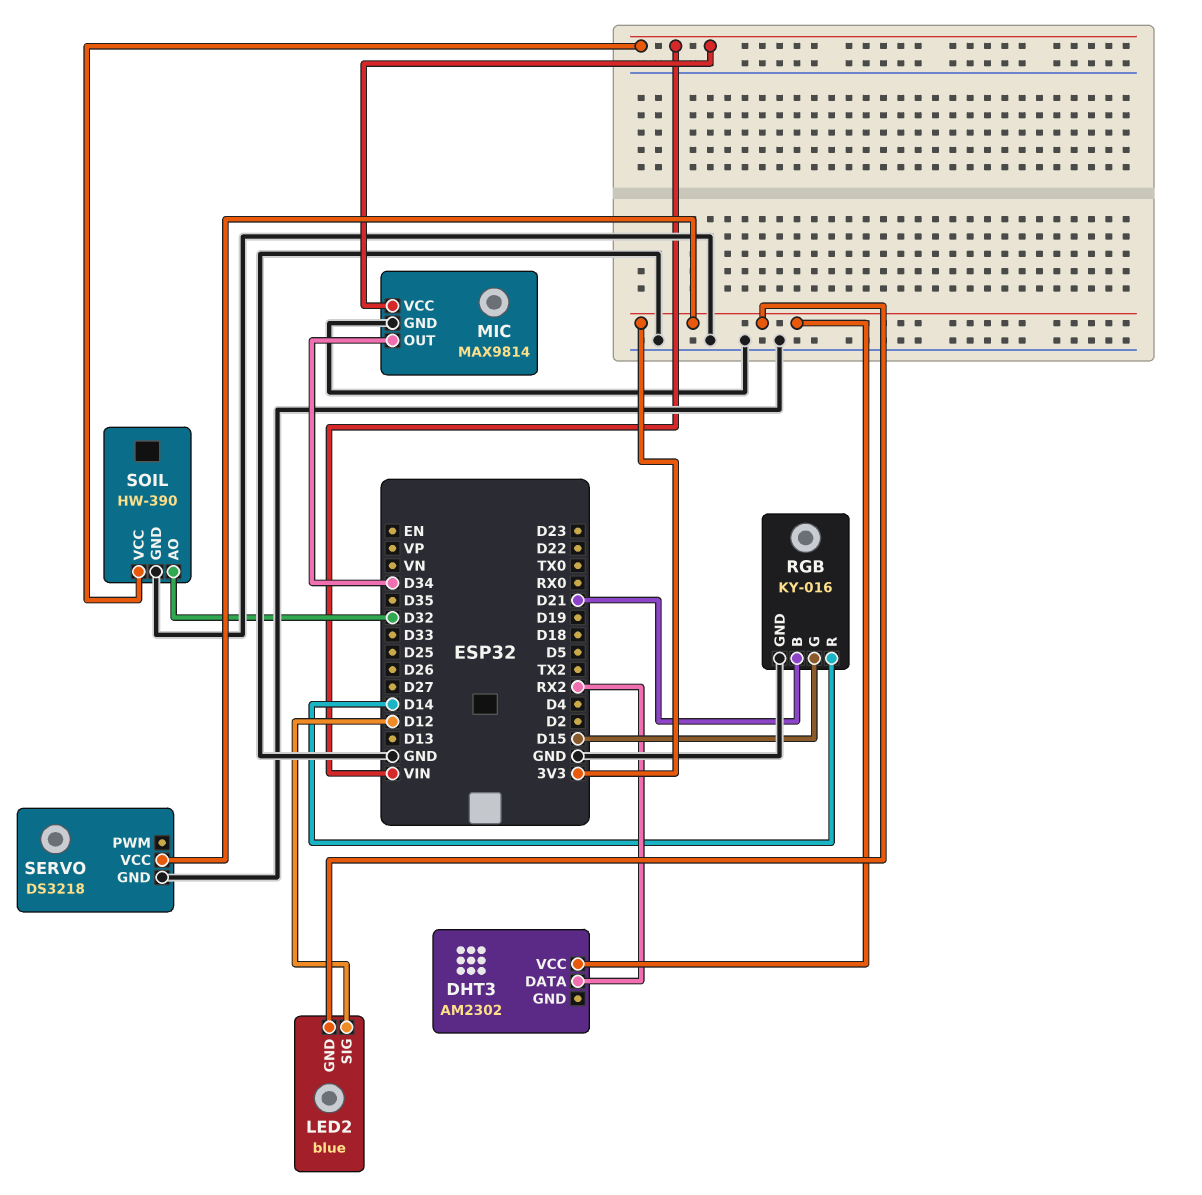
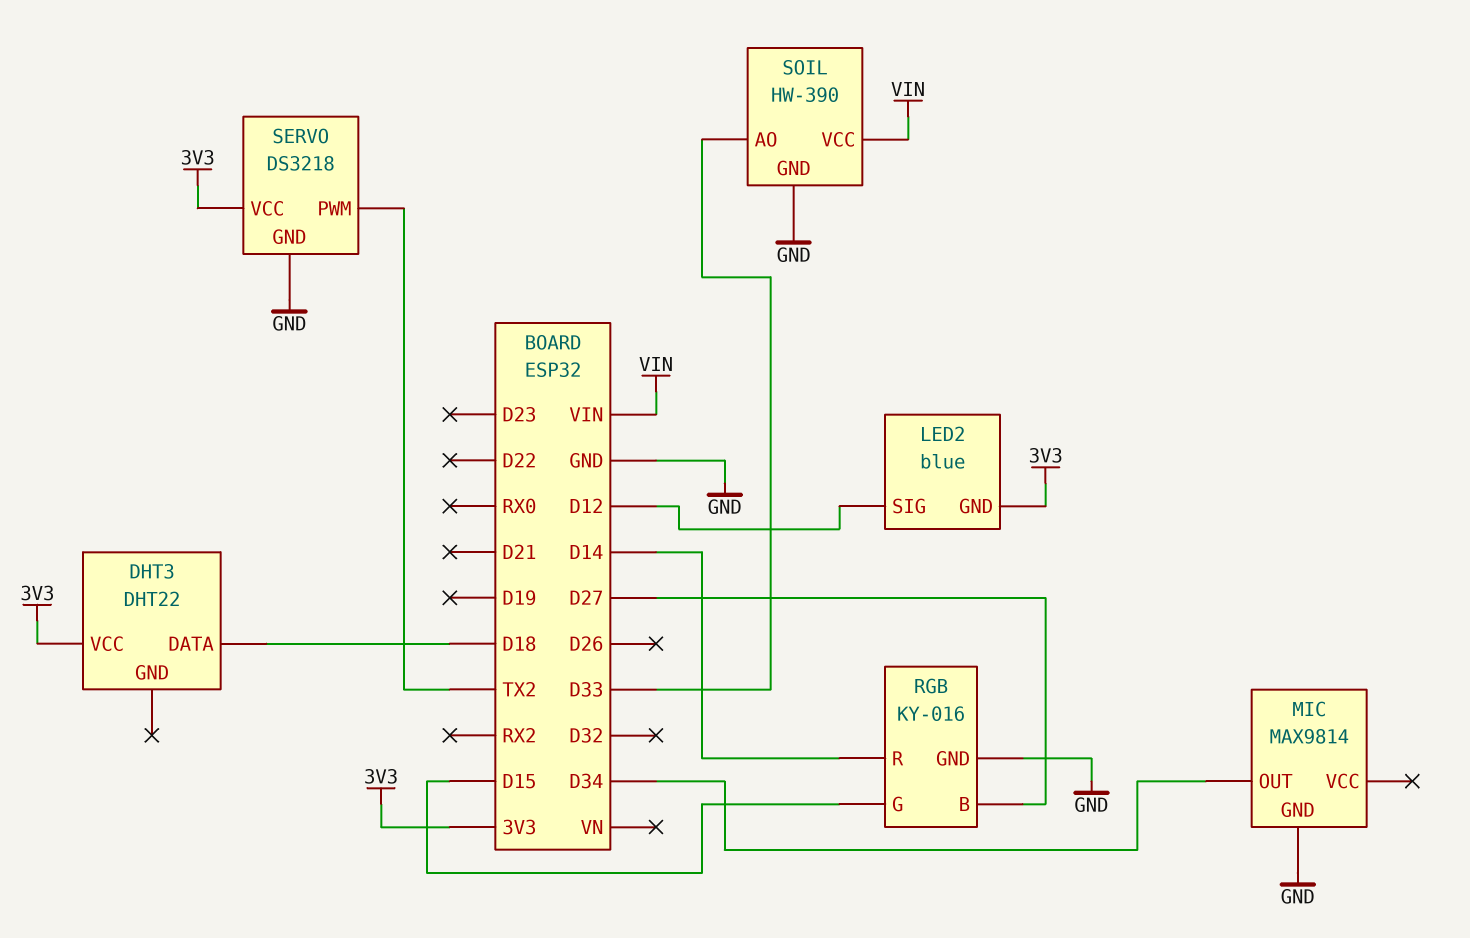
DHT3: AM2302 -> DHT22
DHT3 pin DATA: RX2 -> D18
MIC pin VCC: VIN -> none
RGB pin B: D21 -> D27
SERVO pin PWM: none -> TX2
SOIL pin AO: D32 -> D33

